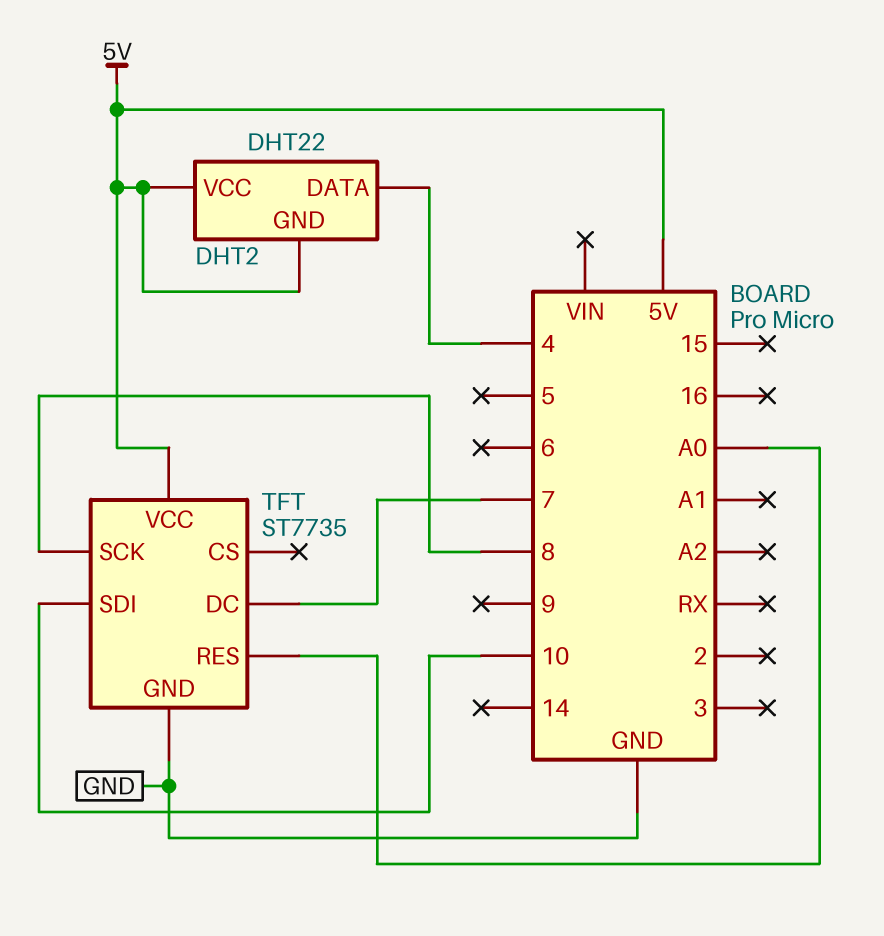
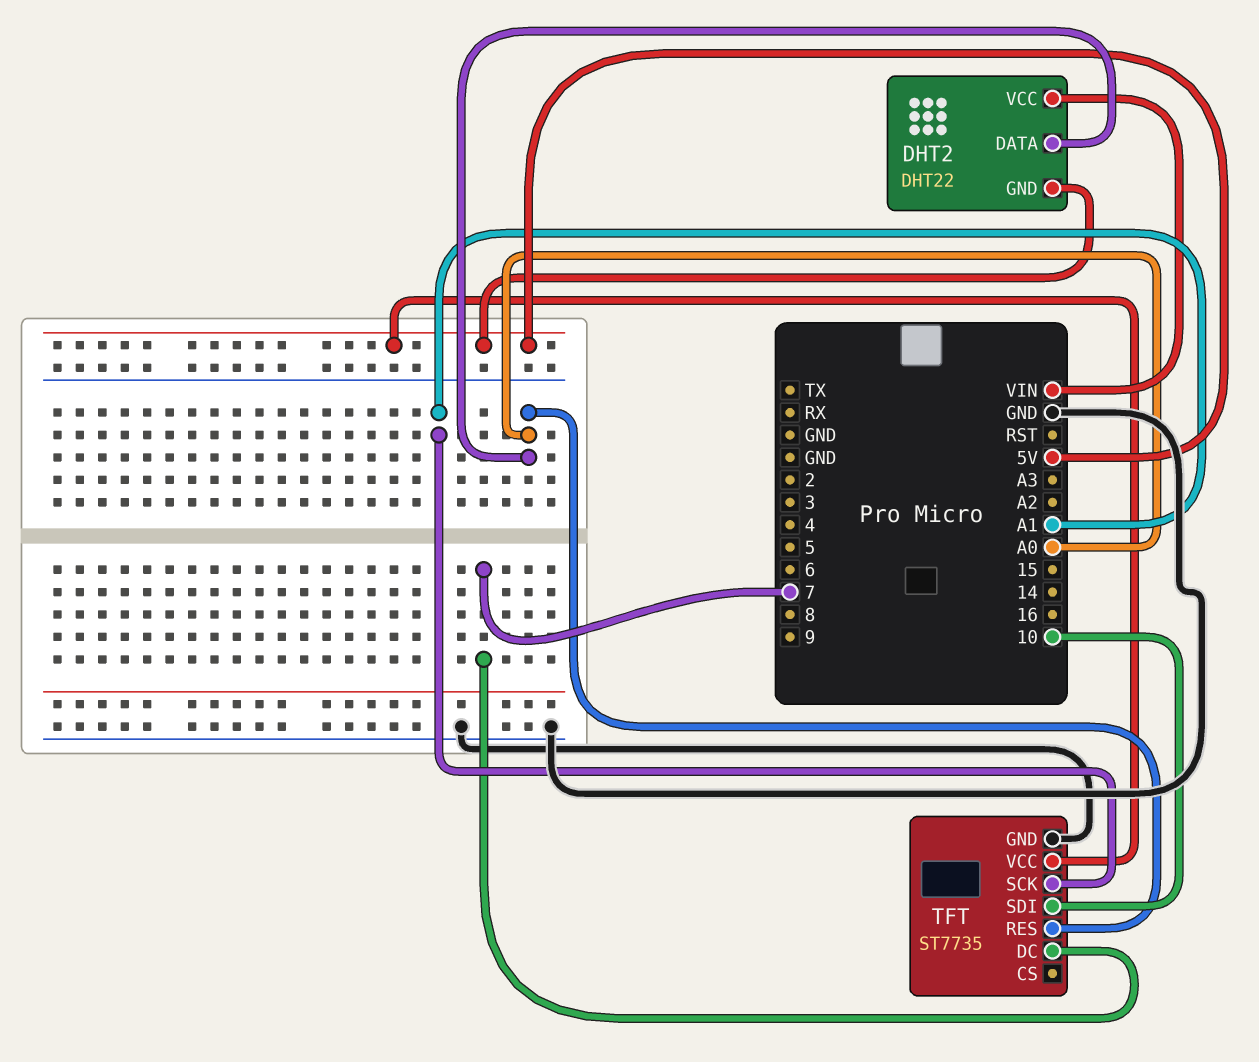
DHT2 pin DATA: 4 -> A0
DHT2 pin VCC: 5V -> VIN
TFT pin SCK: 8 -> A1

